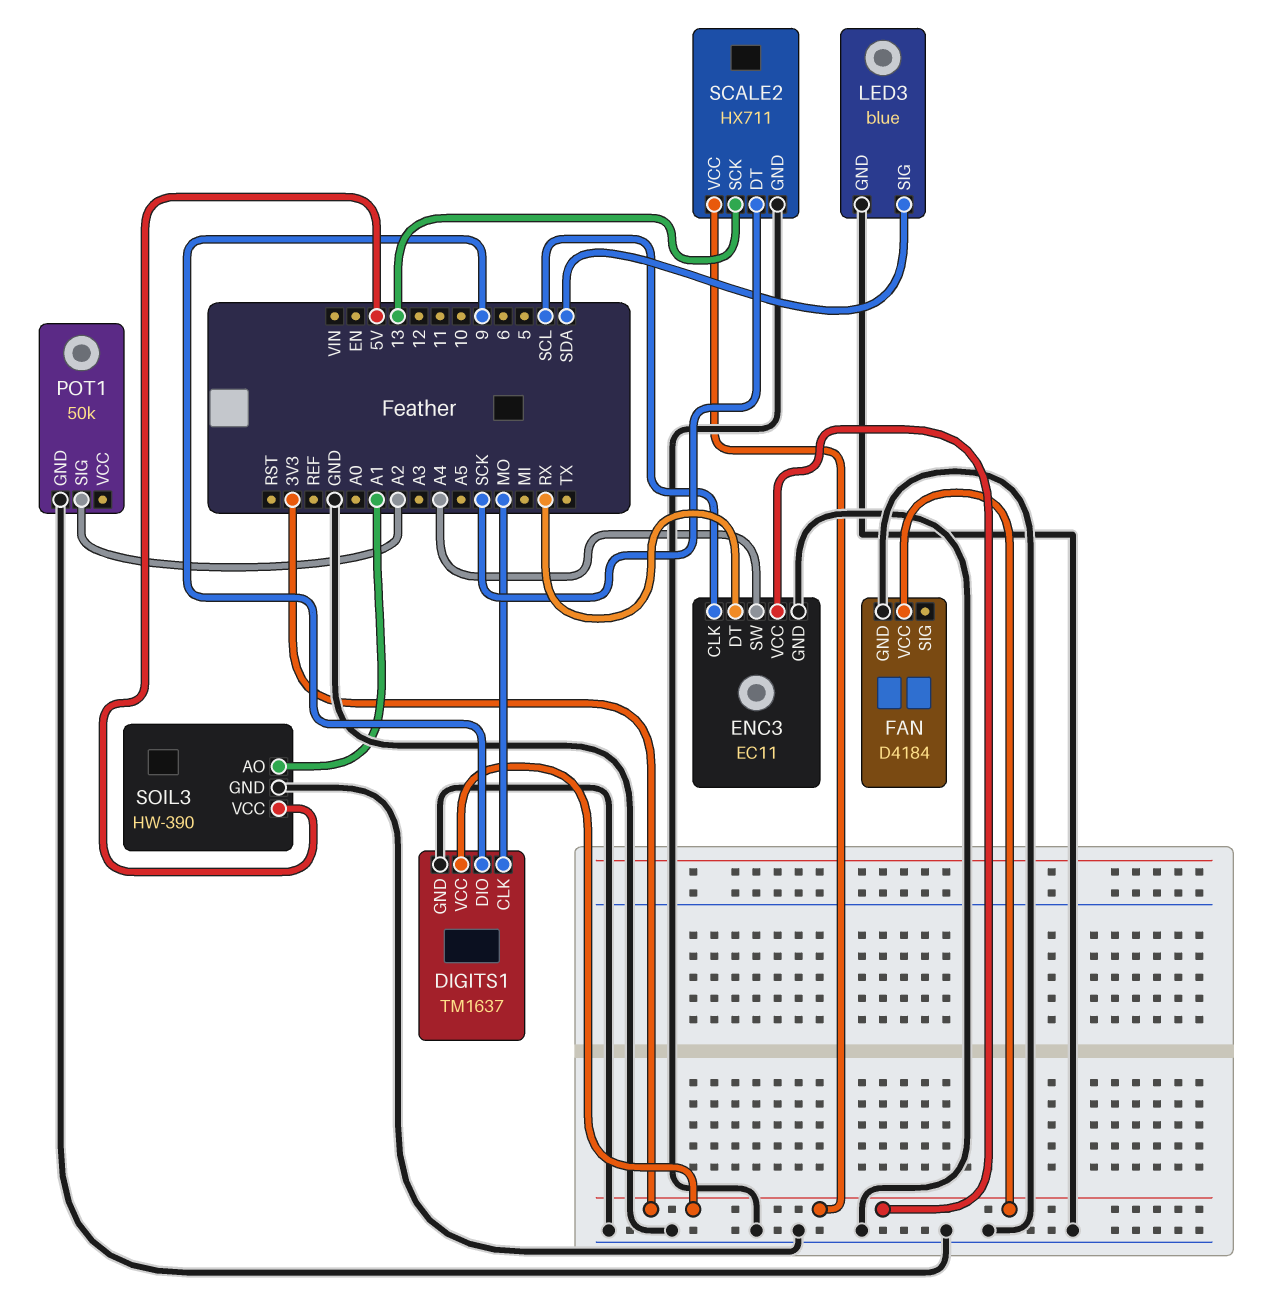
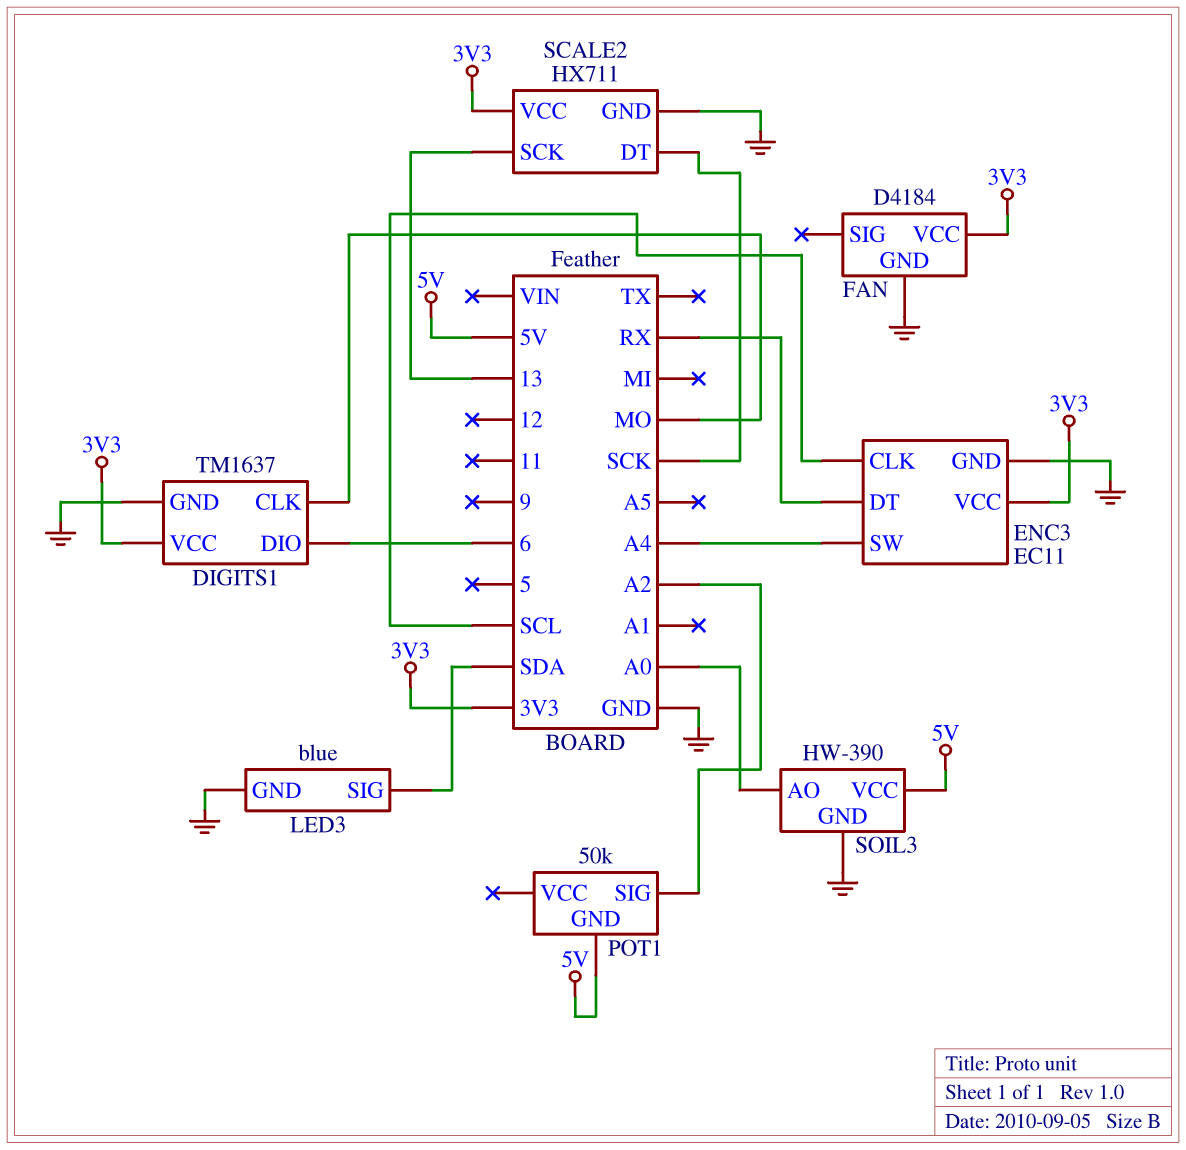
DIGITS1 pin DIO: 9 -> 6
POT1 pin GND: GND -> 5V
SOIL3 pin AO: A1 -> A0

